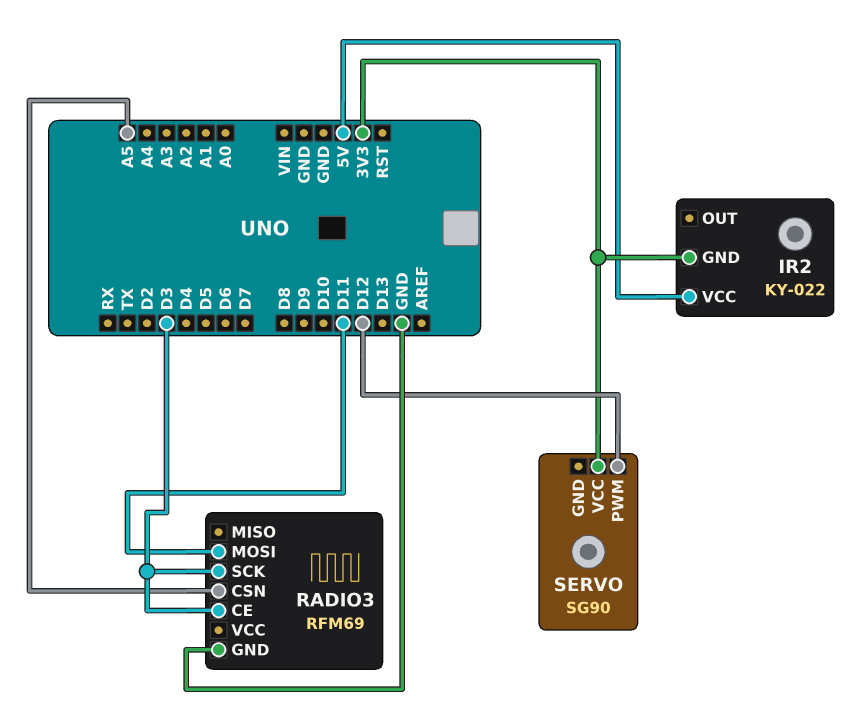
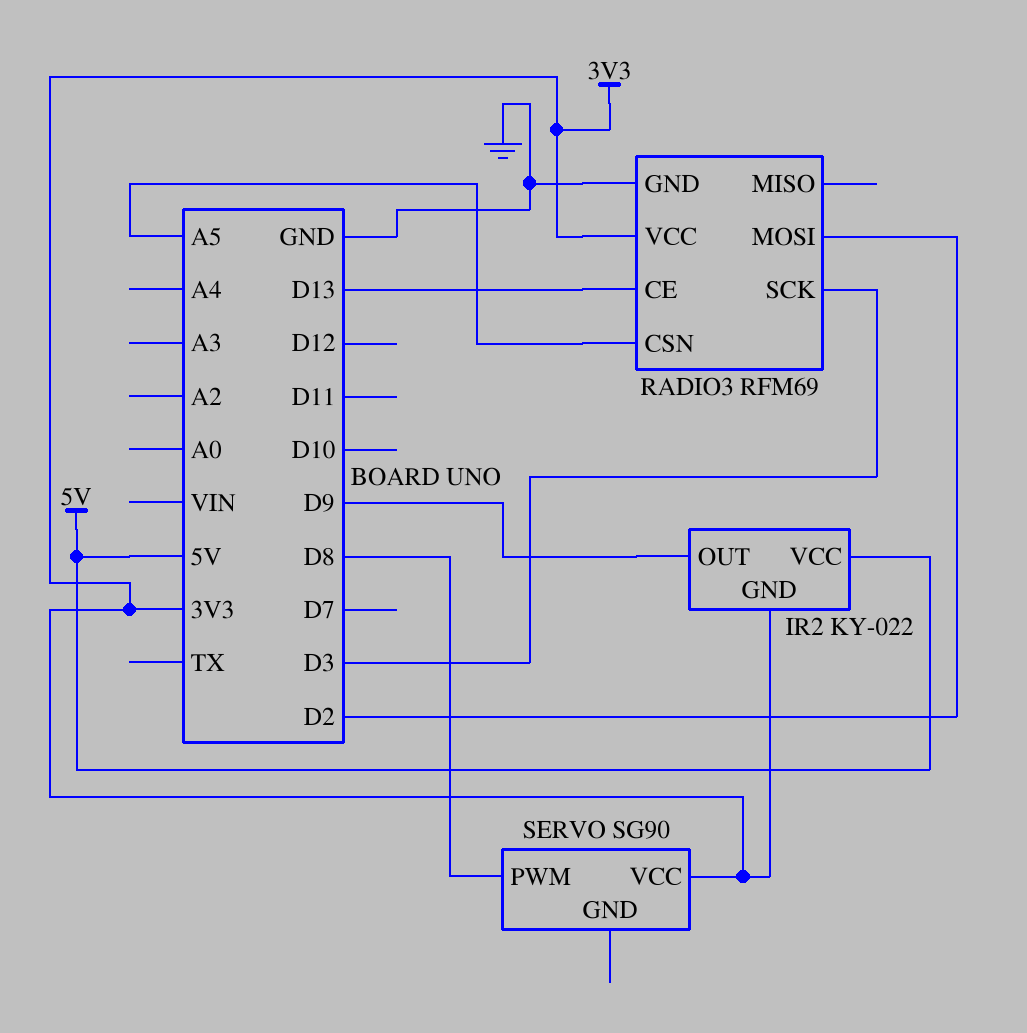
IR2 pin OUT: none -> D9
RADIO3 pin CE: D3 -> D13
RADIO3 pin MOSI: D11 -> D2
RADIO3 pin VCC: none -> 3V3
SERVO pin PWM: D12 -> D8

